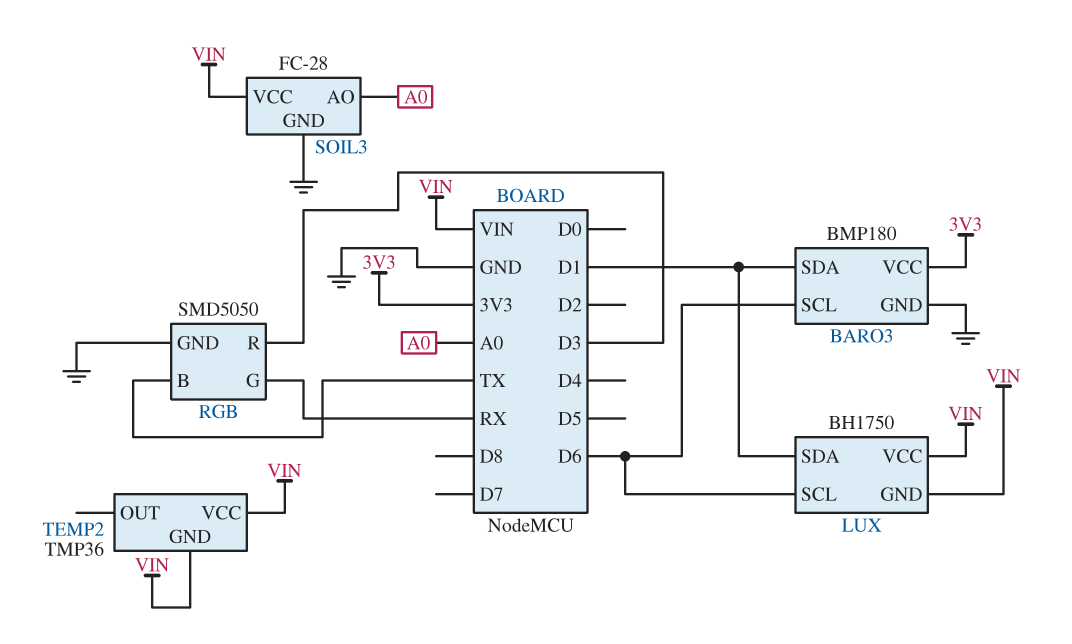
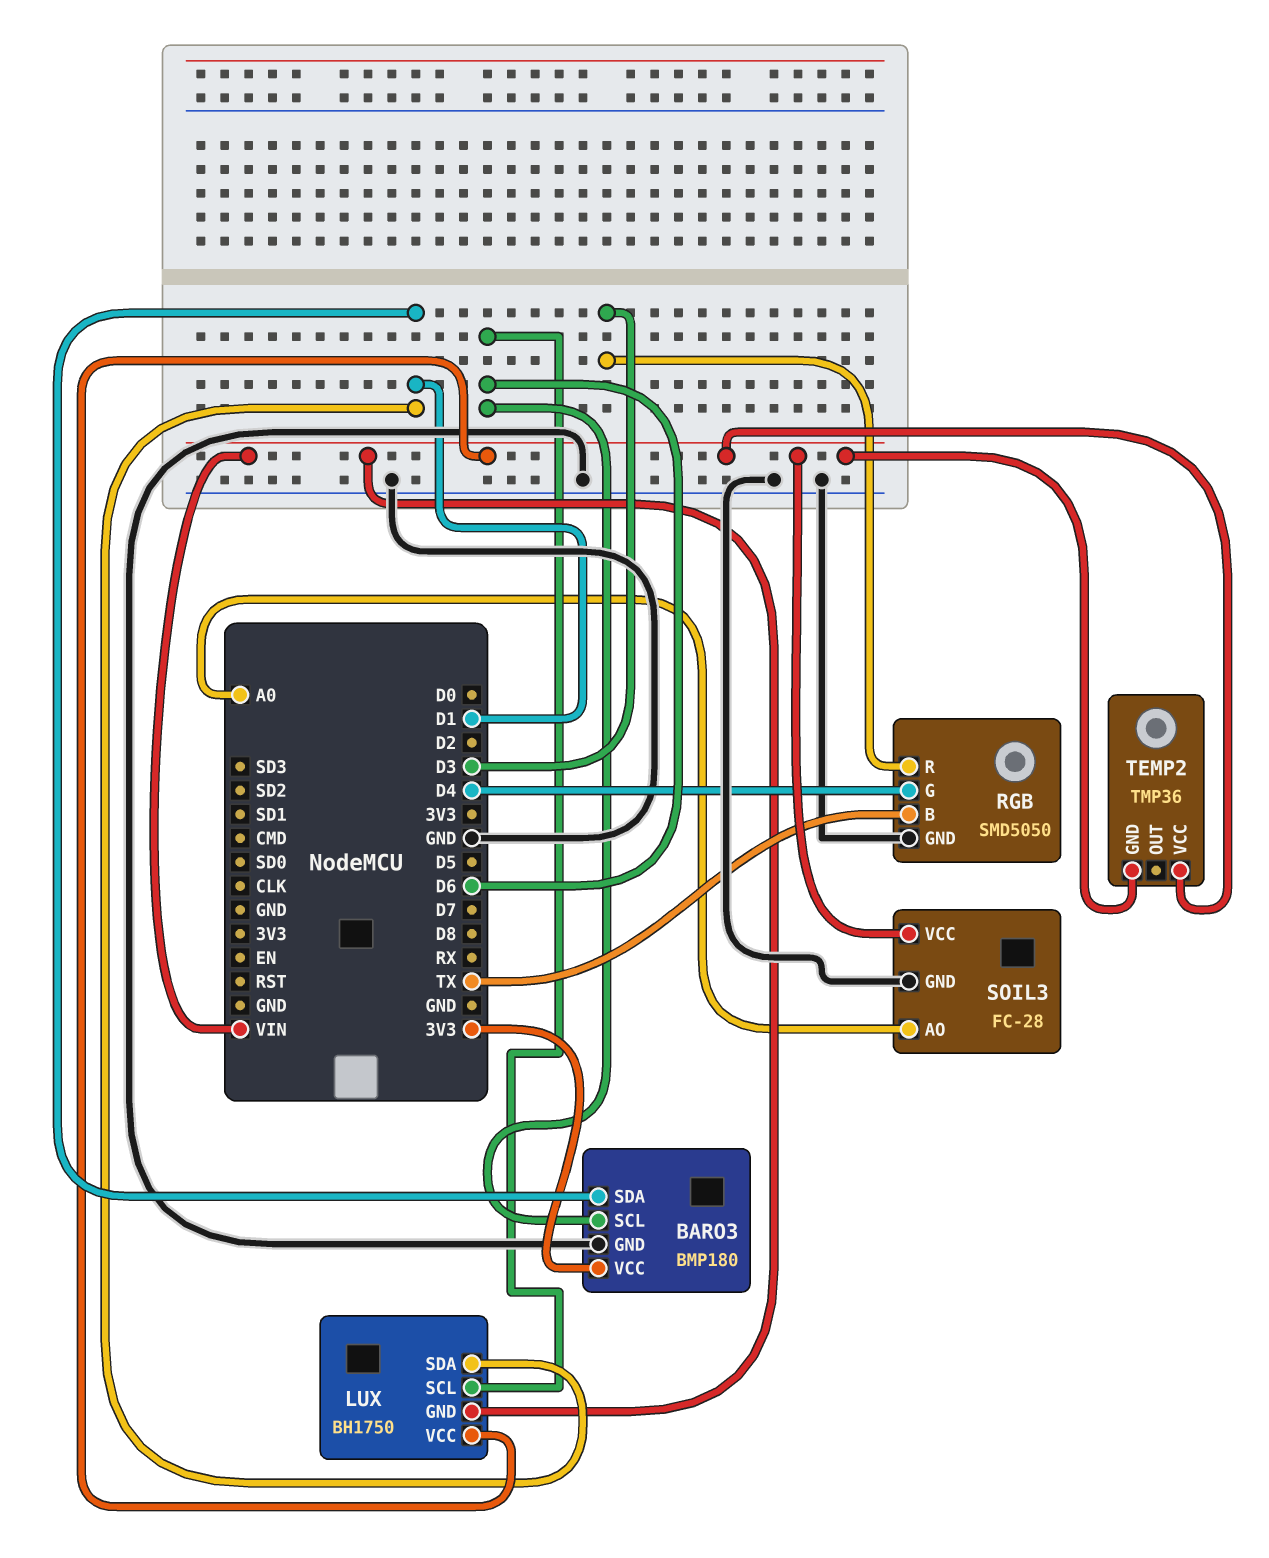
RGB pin G: RX -> D4

